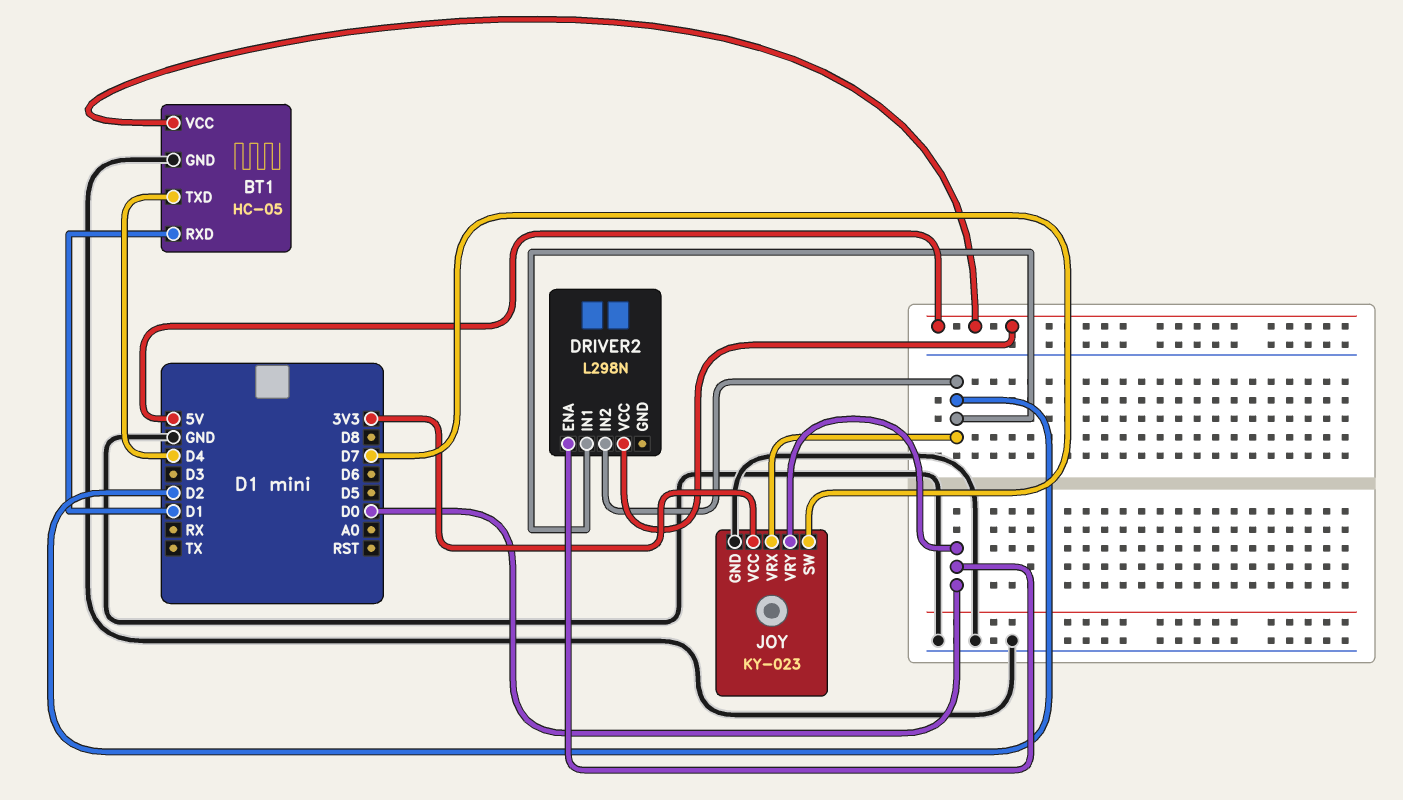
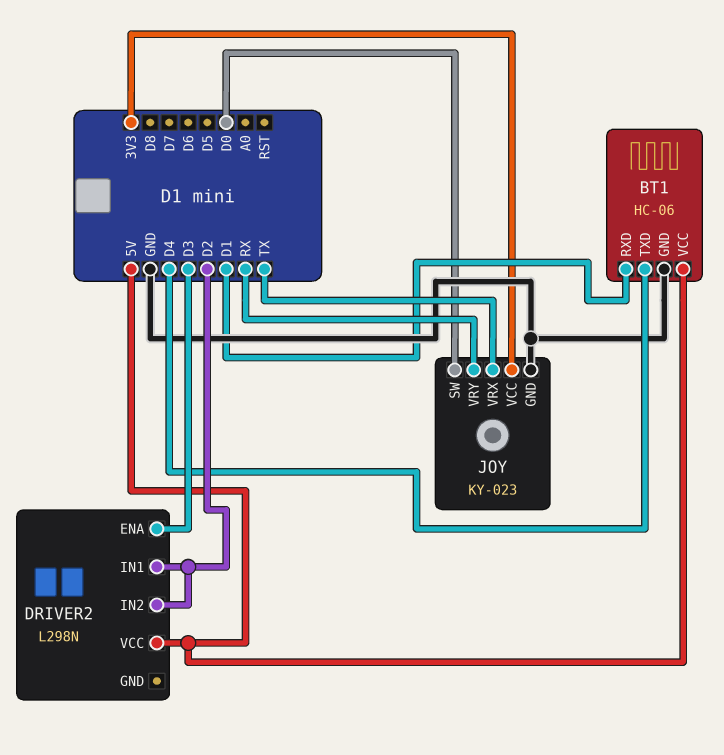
BT1: HC-05 -> HC-06
DRIVER2 pin ENA: D0 -> D3
JOY pin SW: D7 -> D0
JOY pin VRX: D2 -> TX
JOY pin VRY: D0 -> RX

